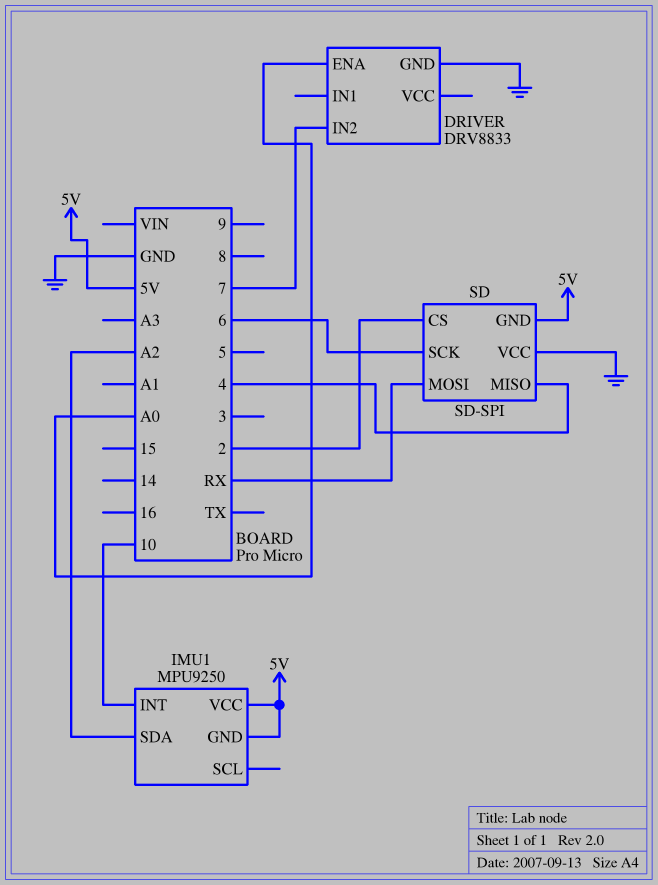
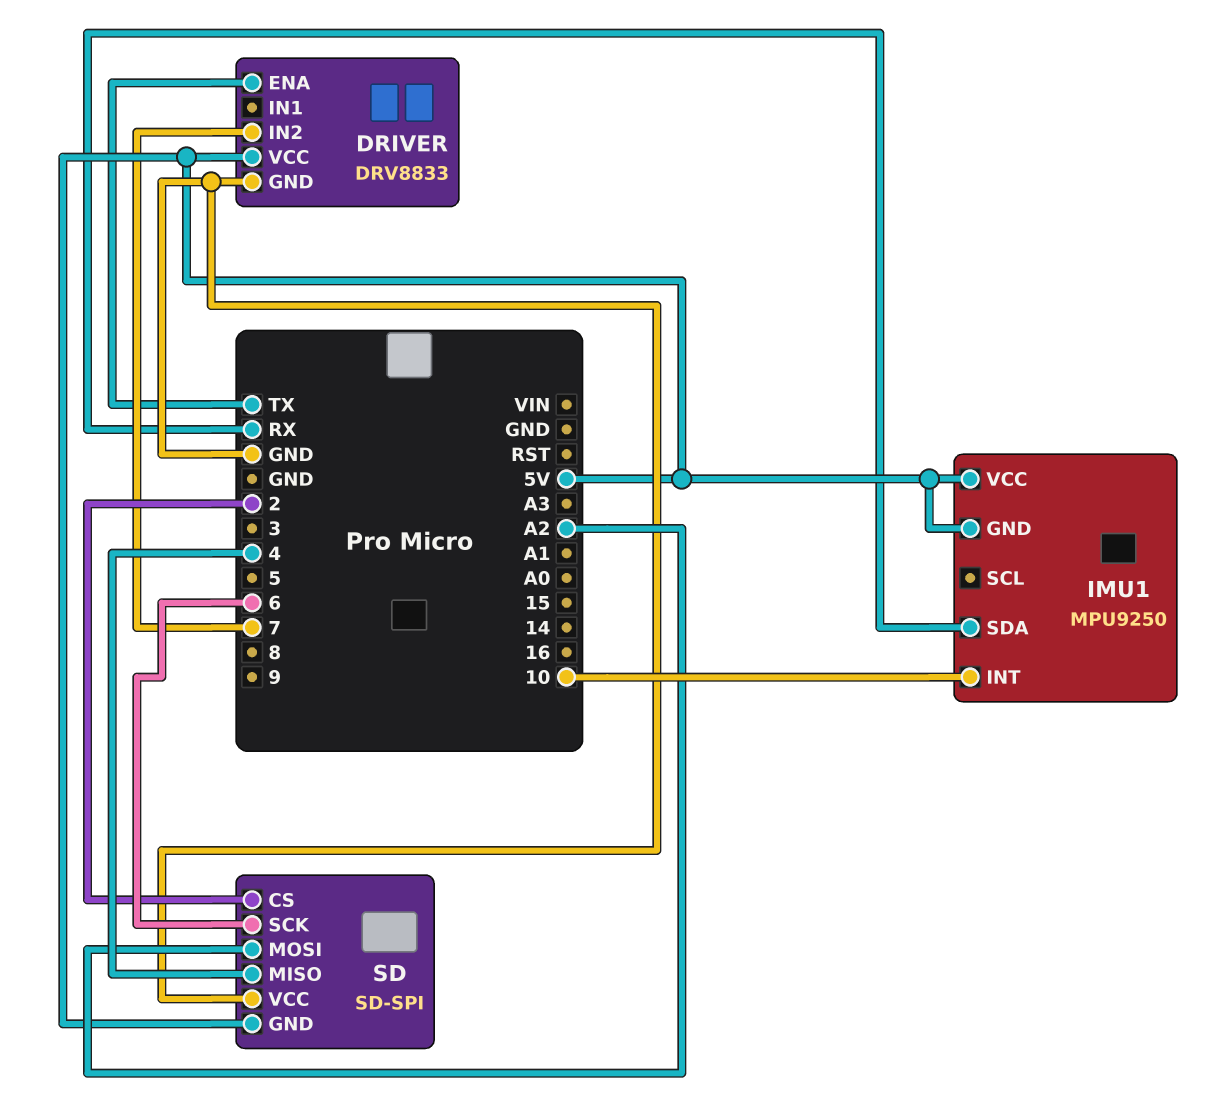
DRIVER pin ENA: A0 -> TX
DRIVER pin VCC: none -> 5V
IMU1 pin SDA: A2 -> RX
SD pin MOSI: RX -> A2

